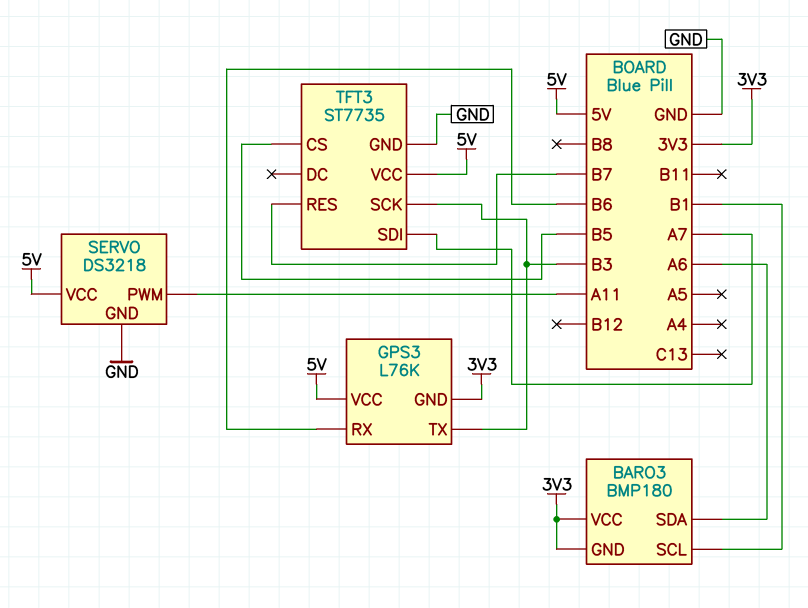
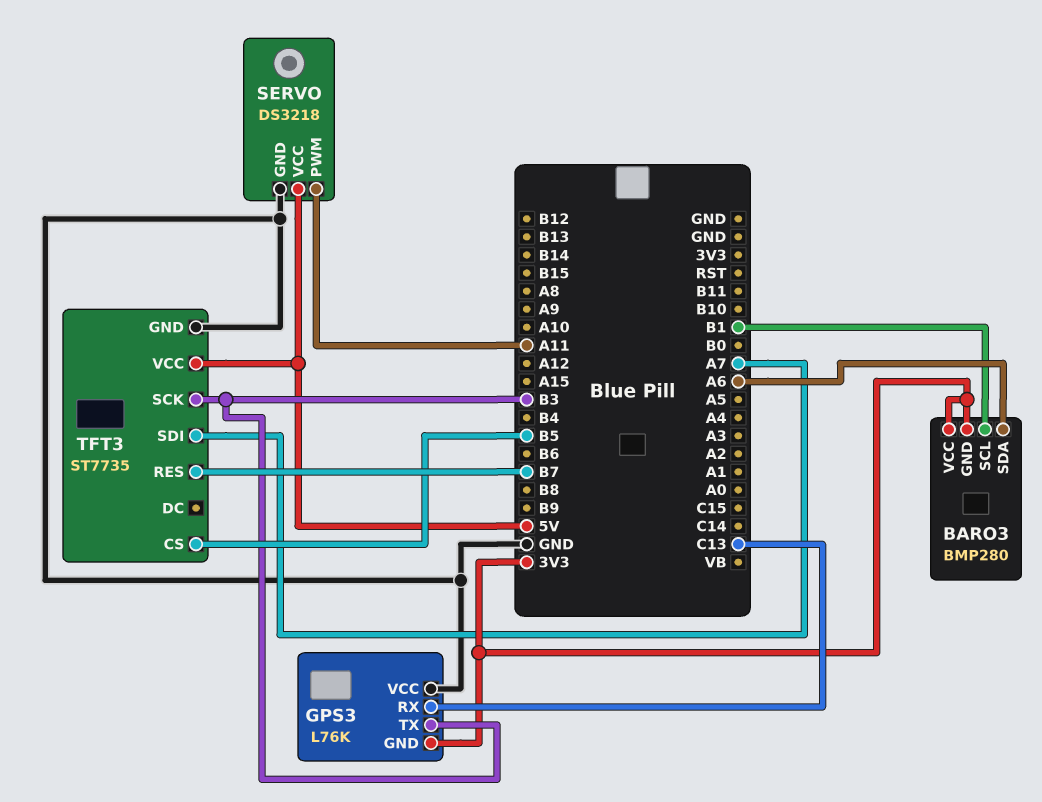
BARO3: BMP180 -> BMP280
GPS3 pin RX: B6 -> C13
GPS3 pin VCC: 5V -> GND

